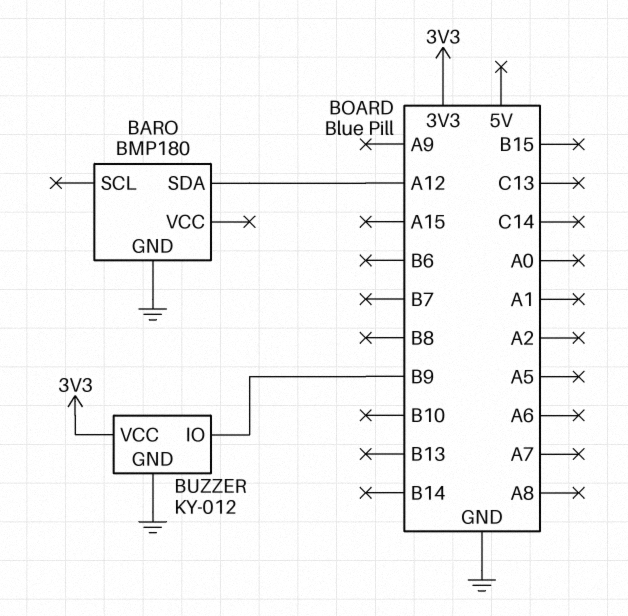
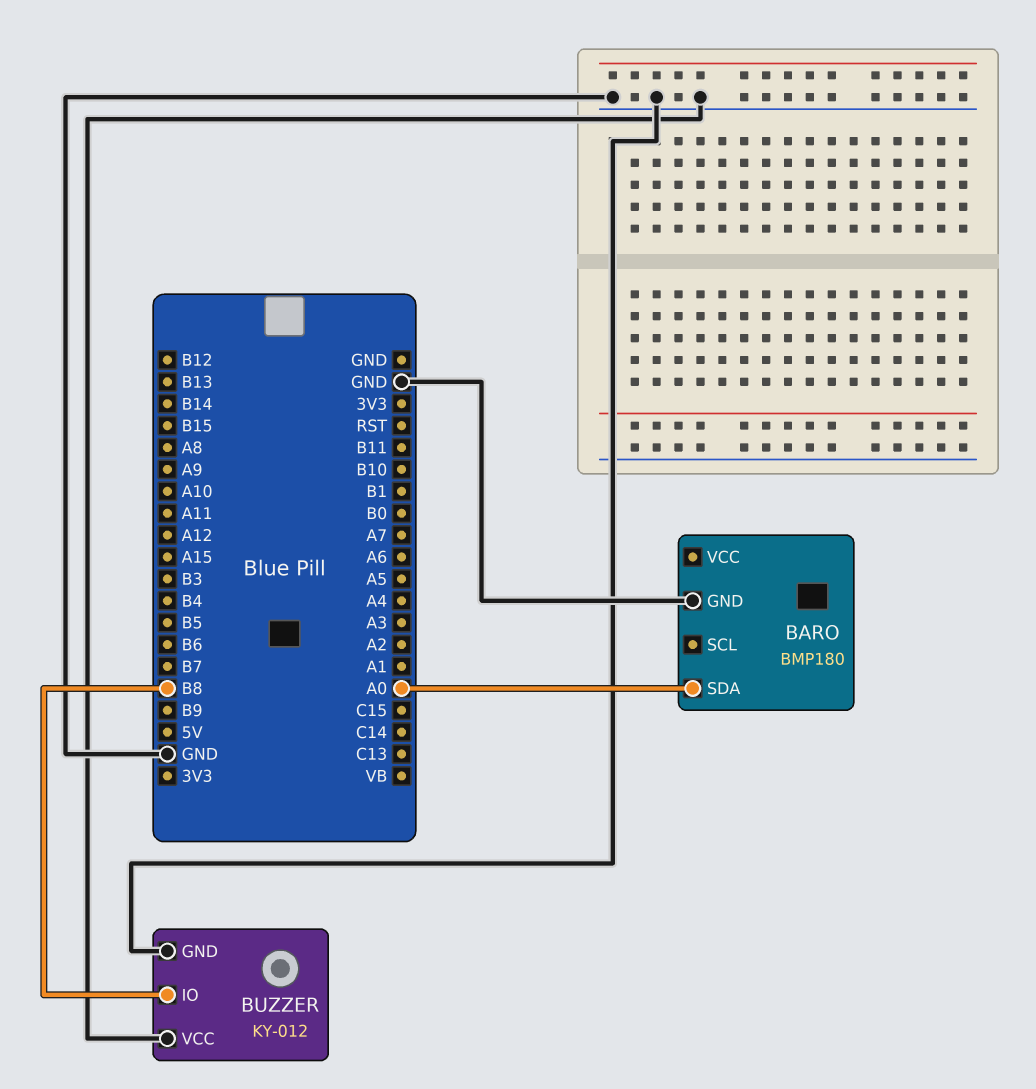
BARO pin SDA: A12 -> A0
BUZZER pin IO: B9 -> B8
BUZZER pin VCC: 3V3 -> GND

